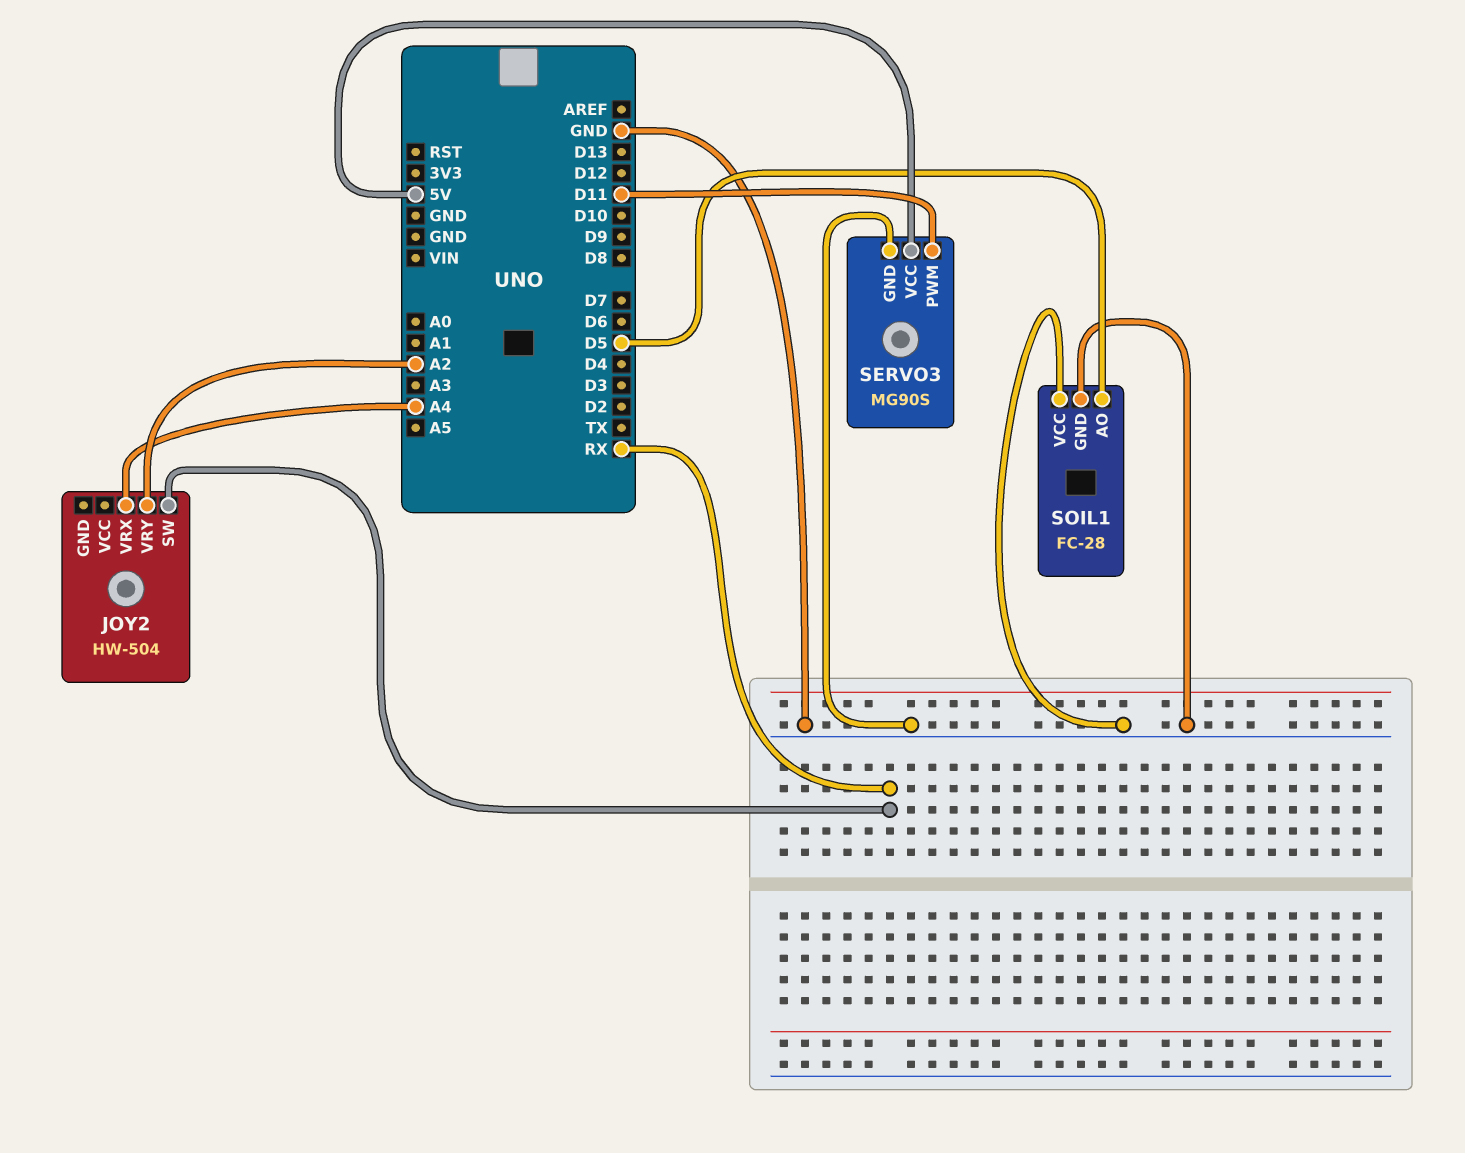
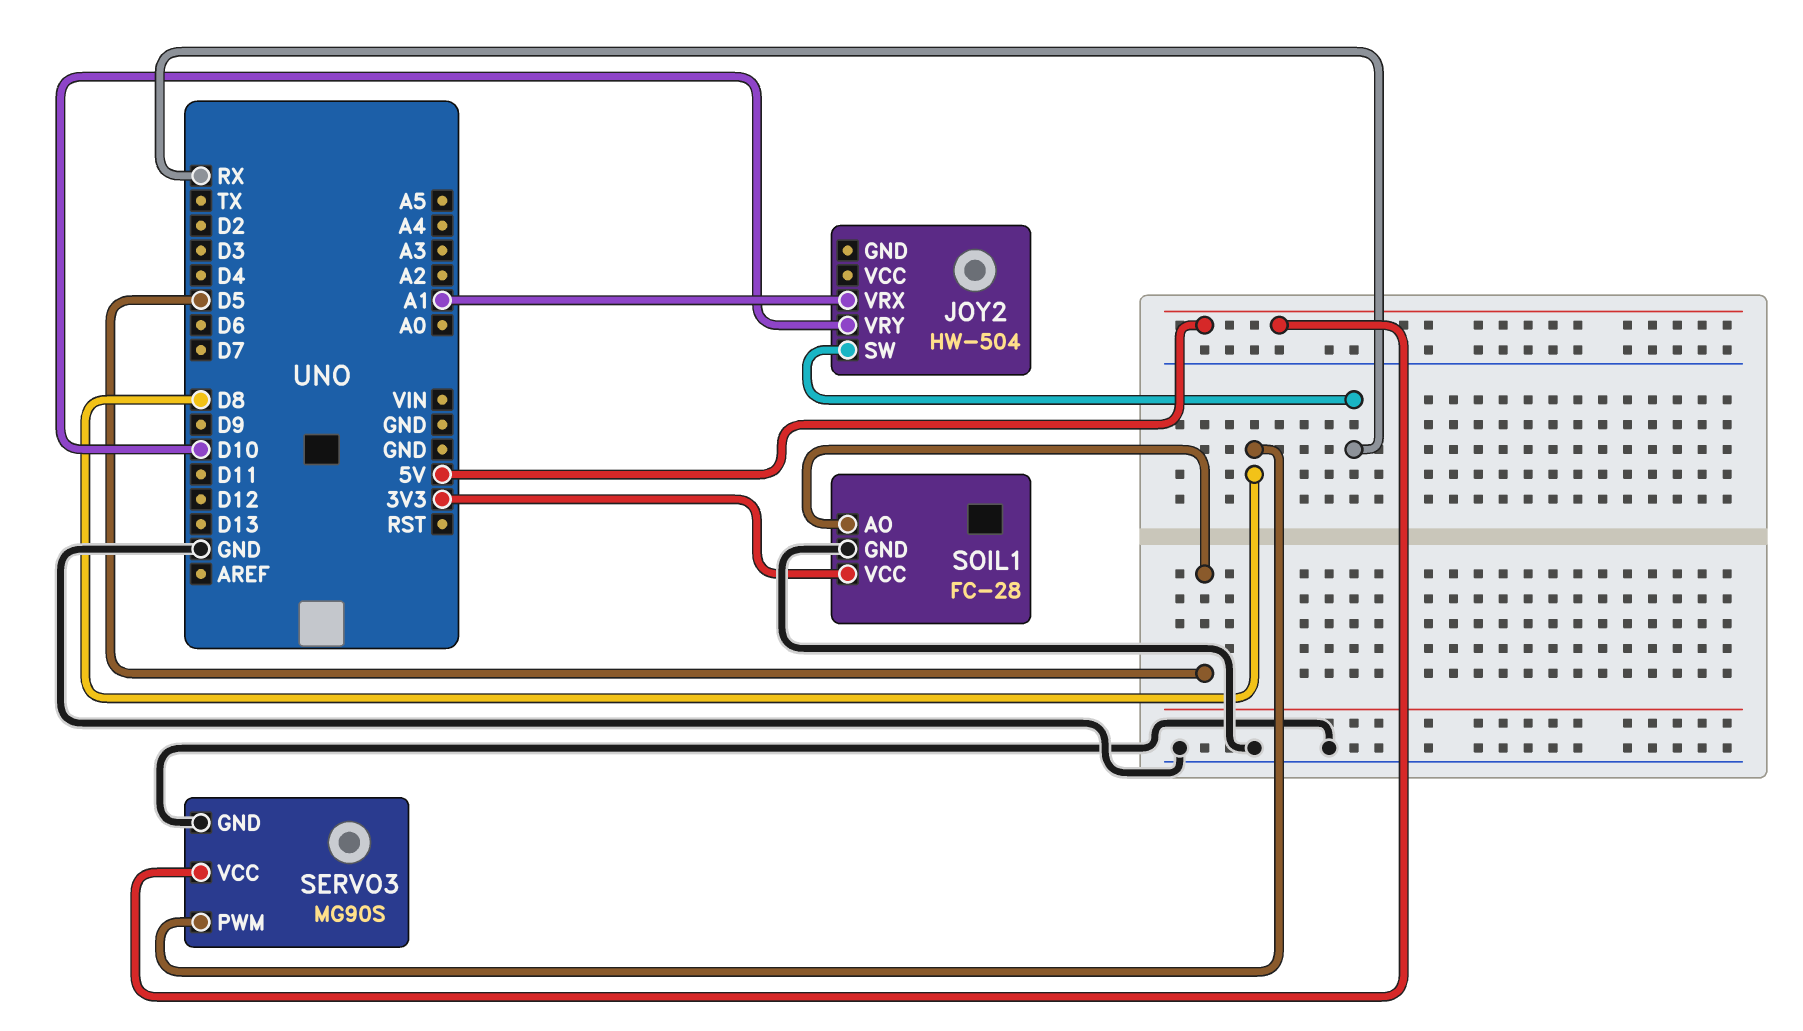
JOY2 pin VRX: A4 -> A1
JOY2 pin VRY: A2 -> D10
SERVO3 pin PWM: D11 -> D8
SOIL1 pin VCC: GND -> 3V3

